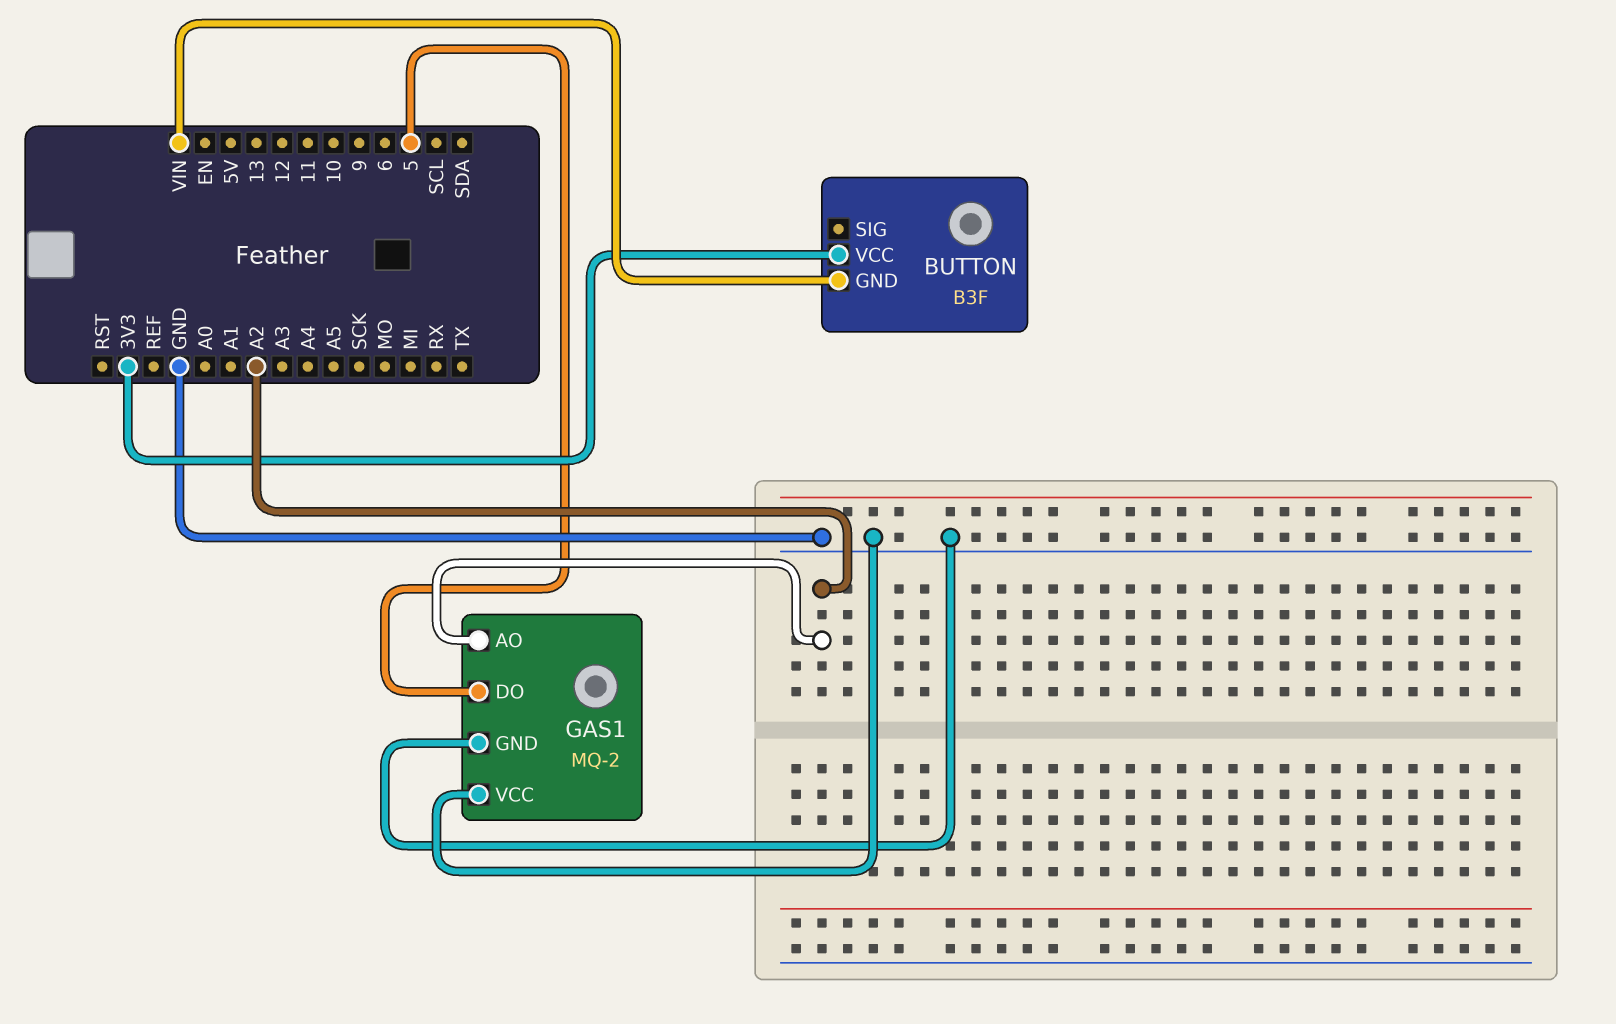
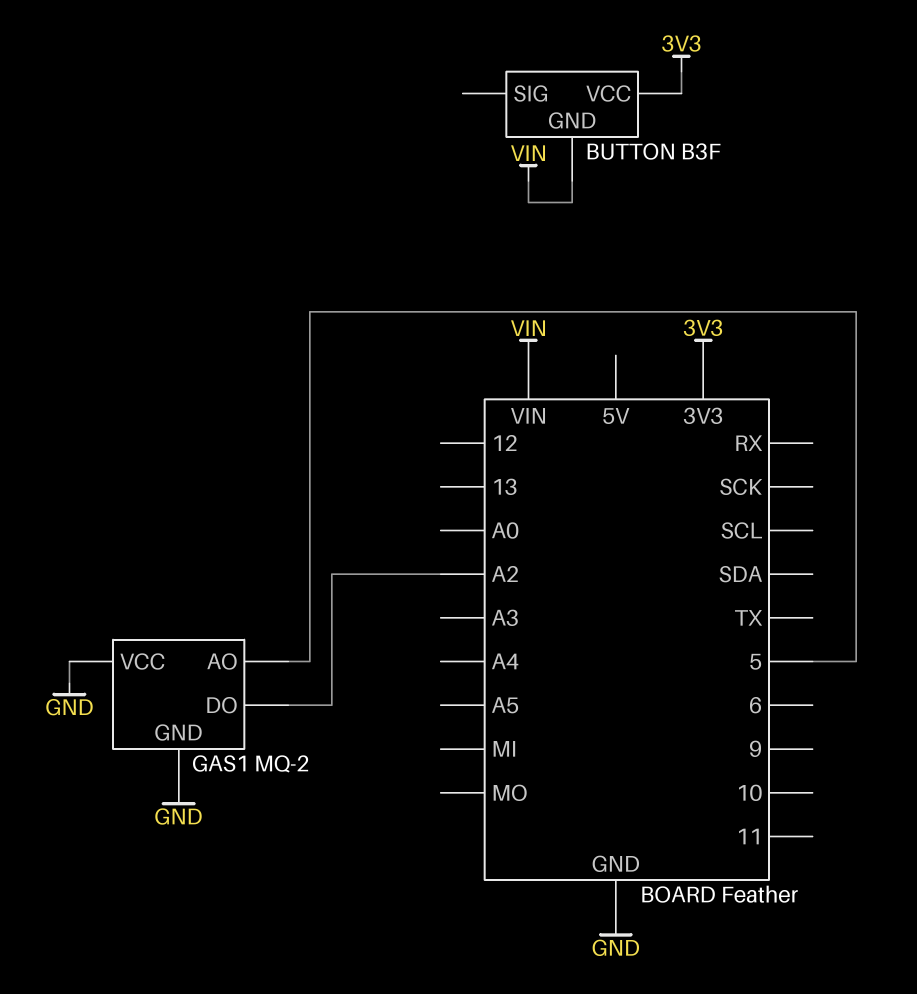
GAS1 pin AO: A2 -> 5
GAS1 pin DO: 5 -> A2

